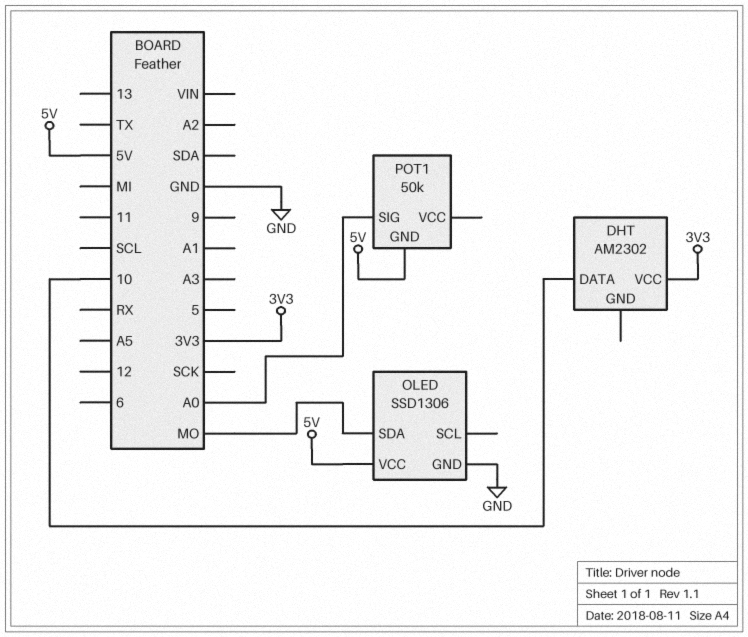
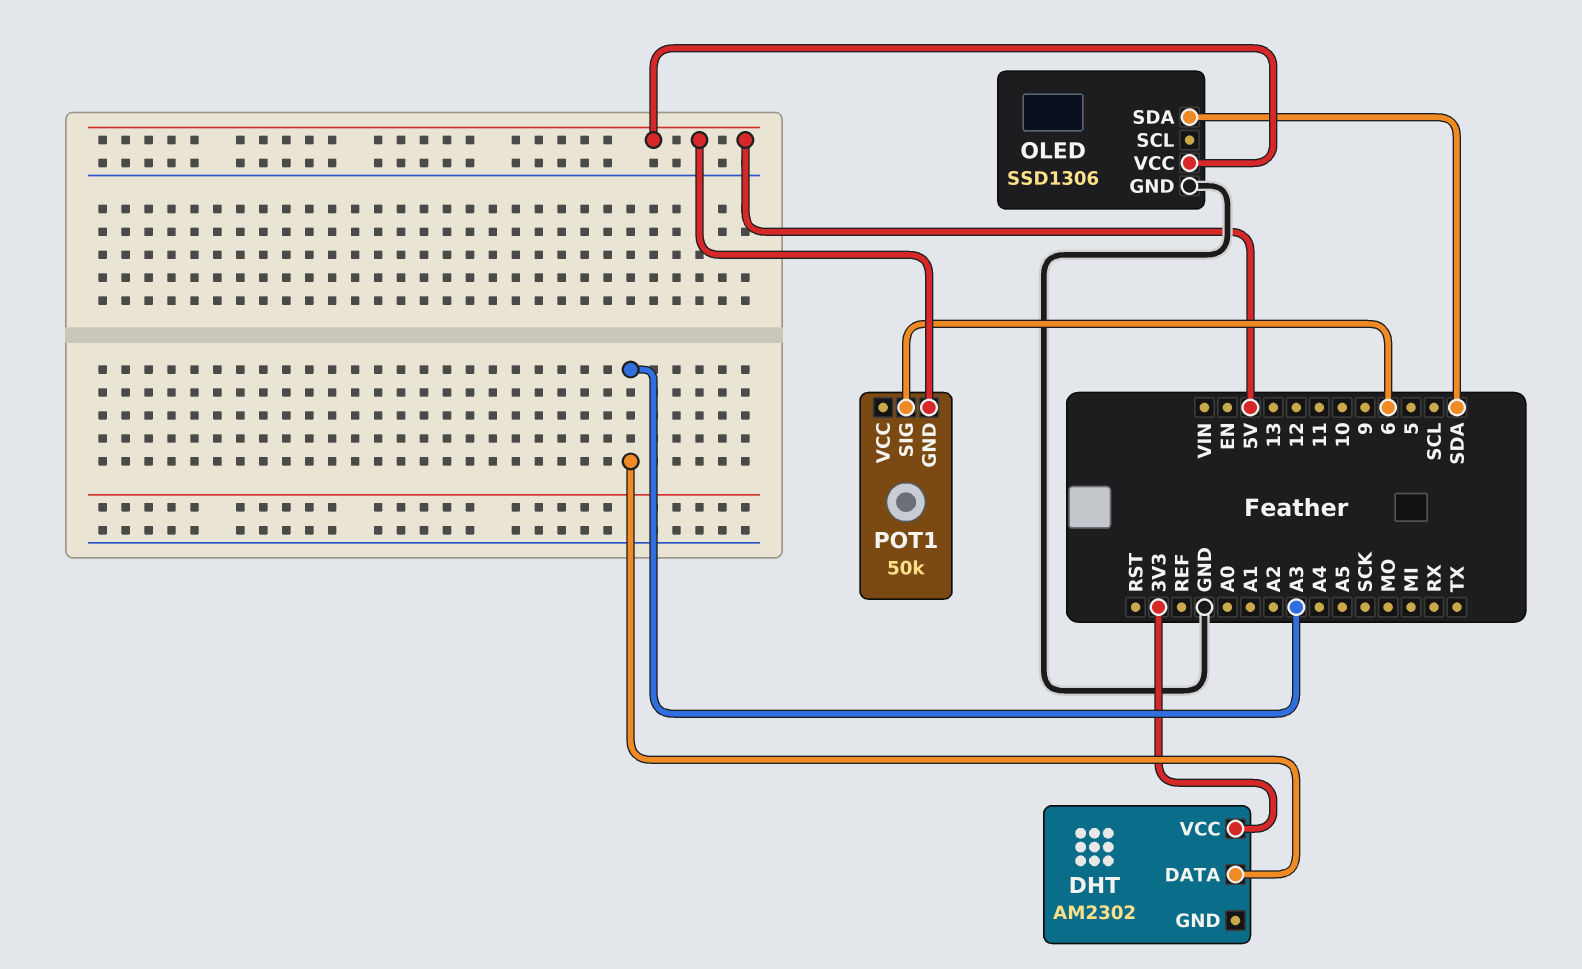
DHT pin DATA: 10 -> A3
OLED pin SDA: MO -> SDA
POT1 pin SIG: A0 -> 6

